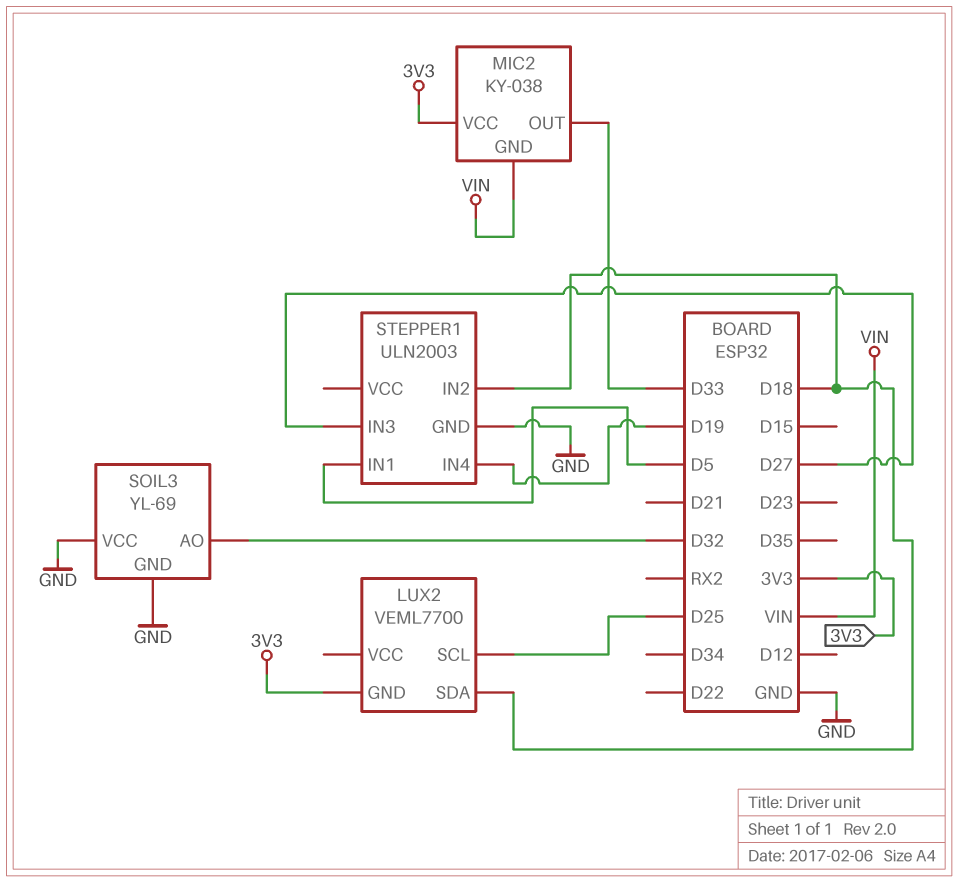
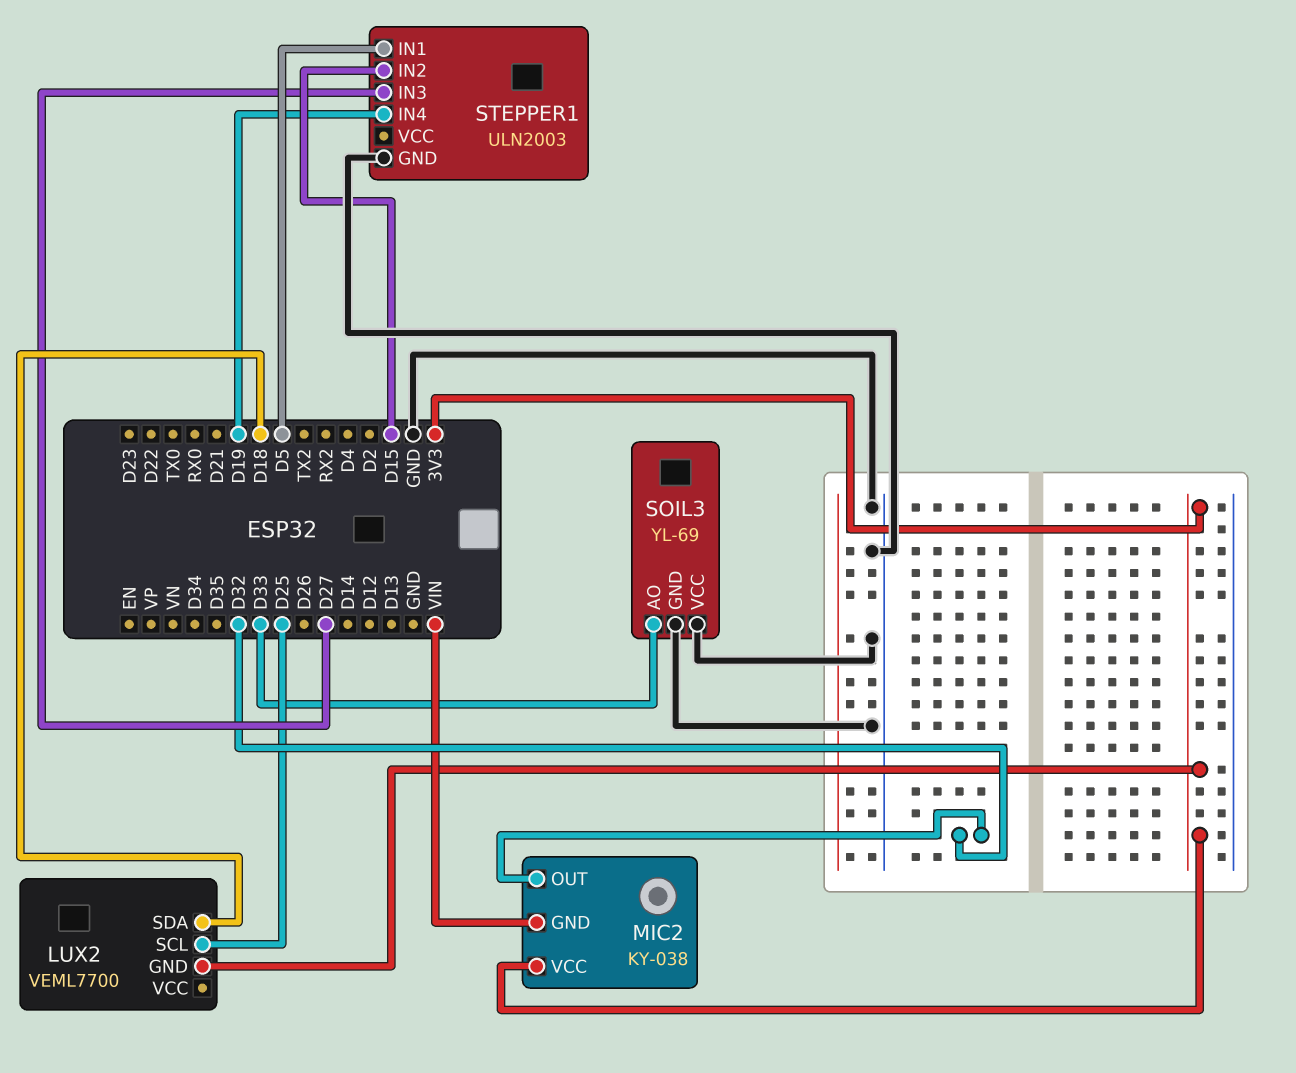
MIC2 pin OUT: D33 -> D32
SOIL3 pin AO: D32 -> D33
STEPPER1 pin IN2: D18 -> D15

